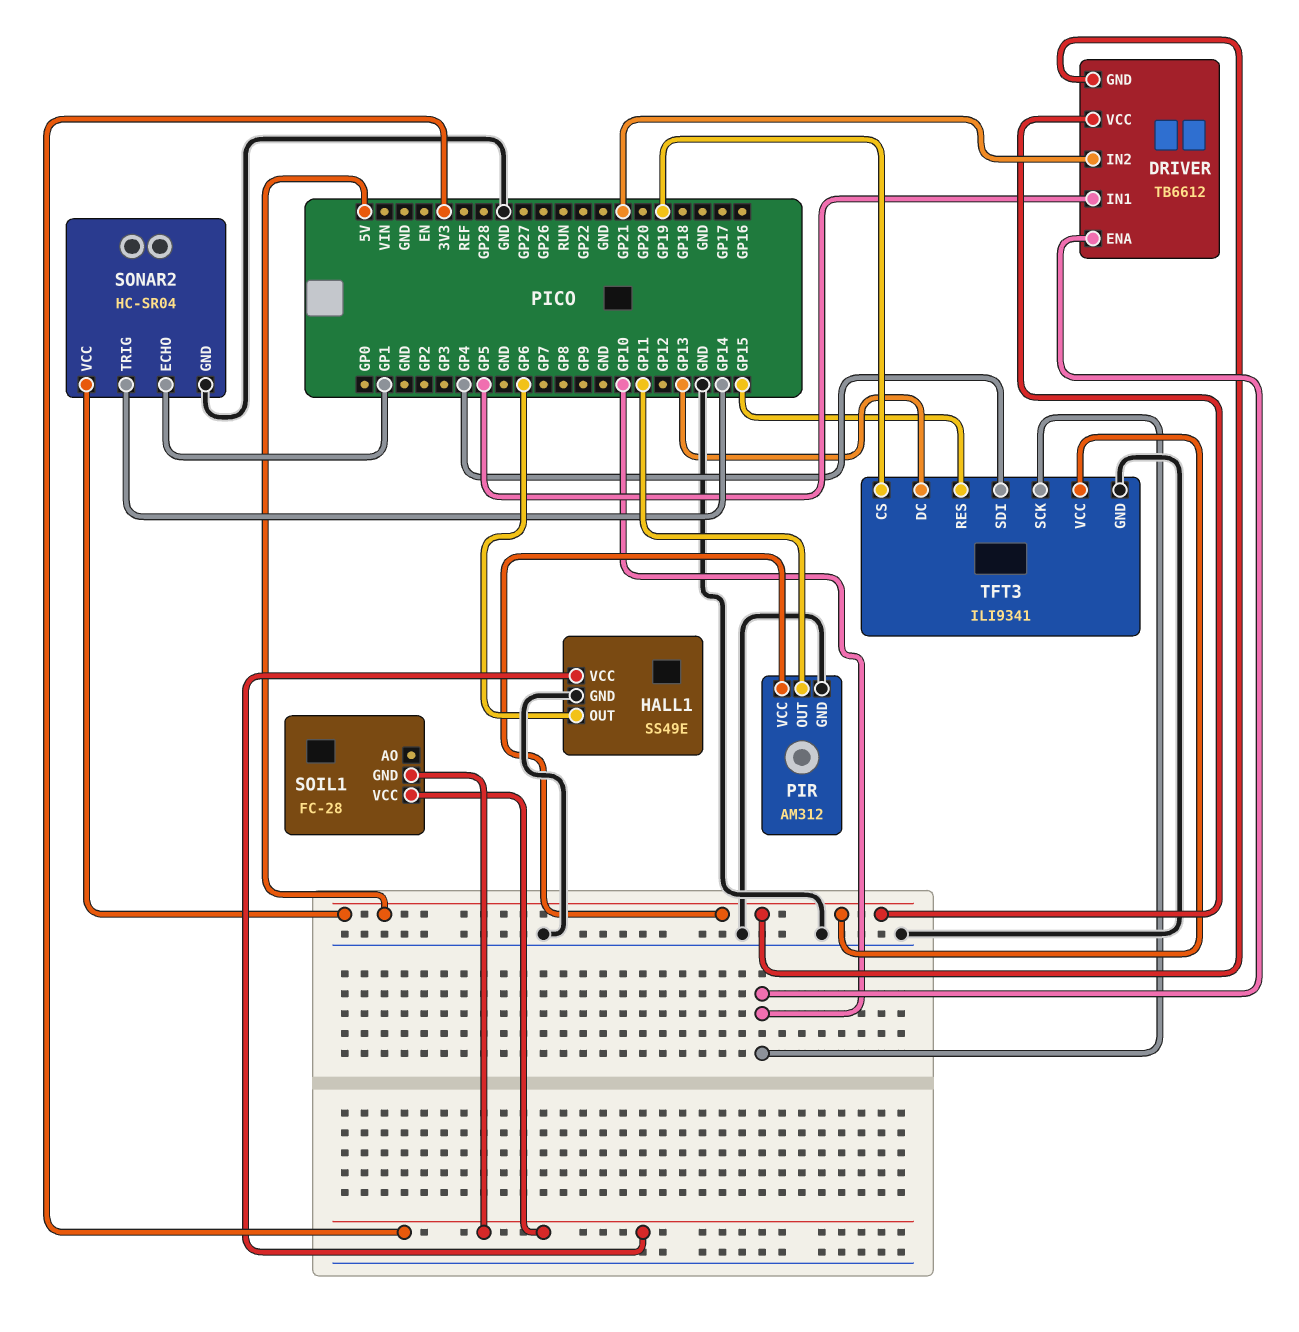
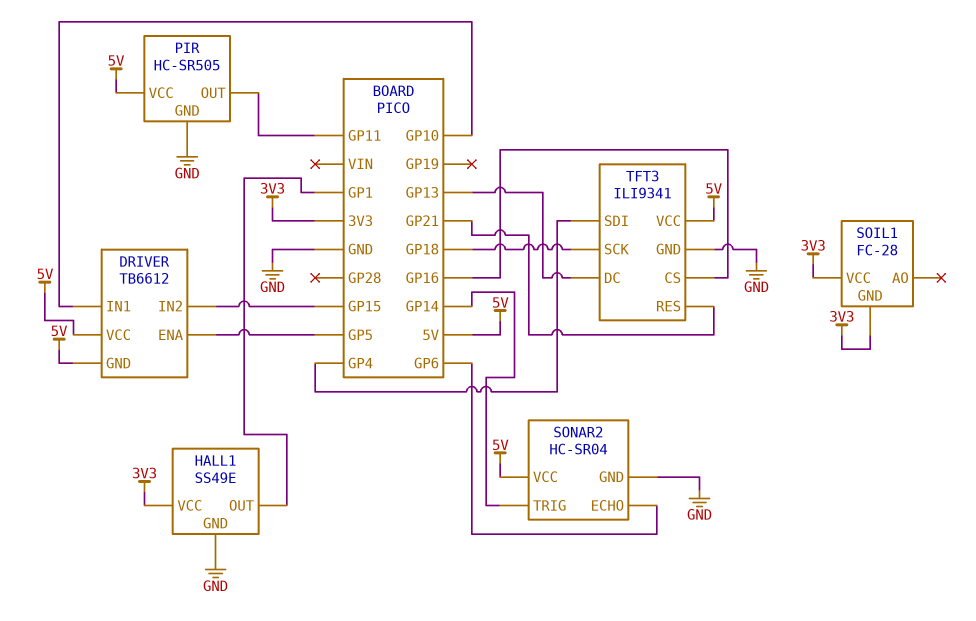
DRIVER pin ENA: GP10 -> GP5
DRIVER pin IN1: GP5 -> GP10
DRIVER pin IN2: GP21 -> GP15
HALL1 pin OUT: GP6 -> GP1
PIR: AM312 -> HC-SR505
SONAR2 pin ECHO: GP1 -> GP6
TFT3 pin CS: GP19 -> GP16
TFT3 pin RES: GP15 -> GP21
TFT3 pin SCK: GP10 -> GP18

